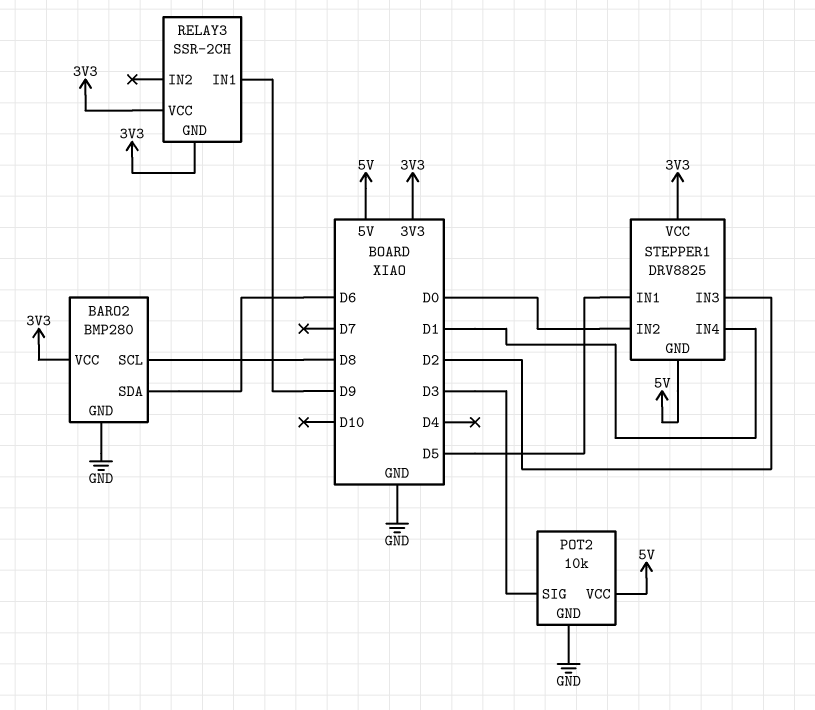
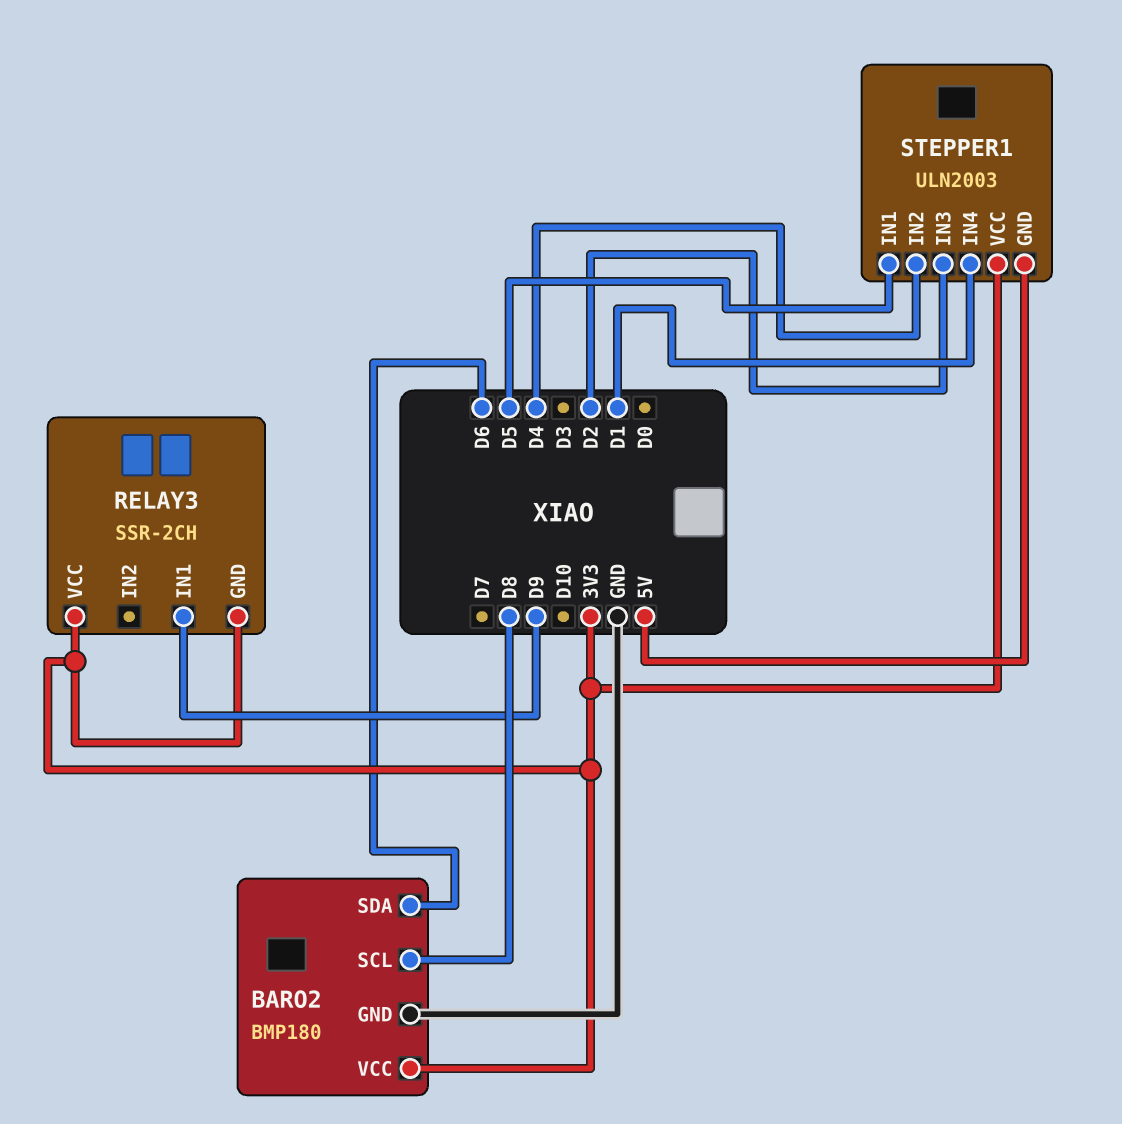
BARO2: BMP280 -> BMP180
POT2: 10k -> none
POT2 pin GND: GND -> none
POT2 pin SIG: D3 -> none
POT2 pin VCC: 5V -> none
STEPPER1: DRV8825 -> ULN2003
STEPPER1 pin IN2: D0 -> D4

